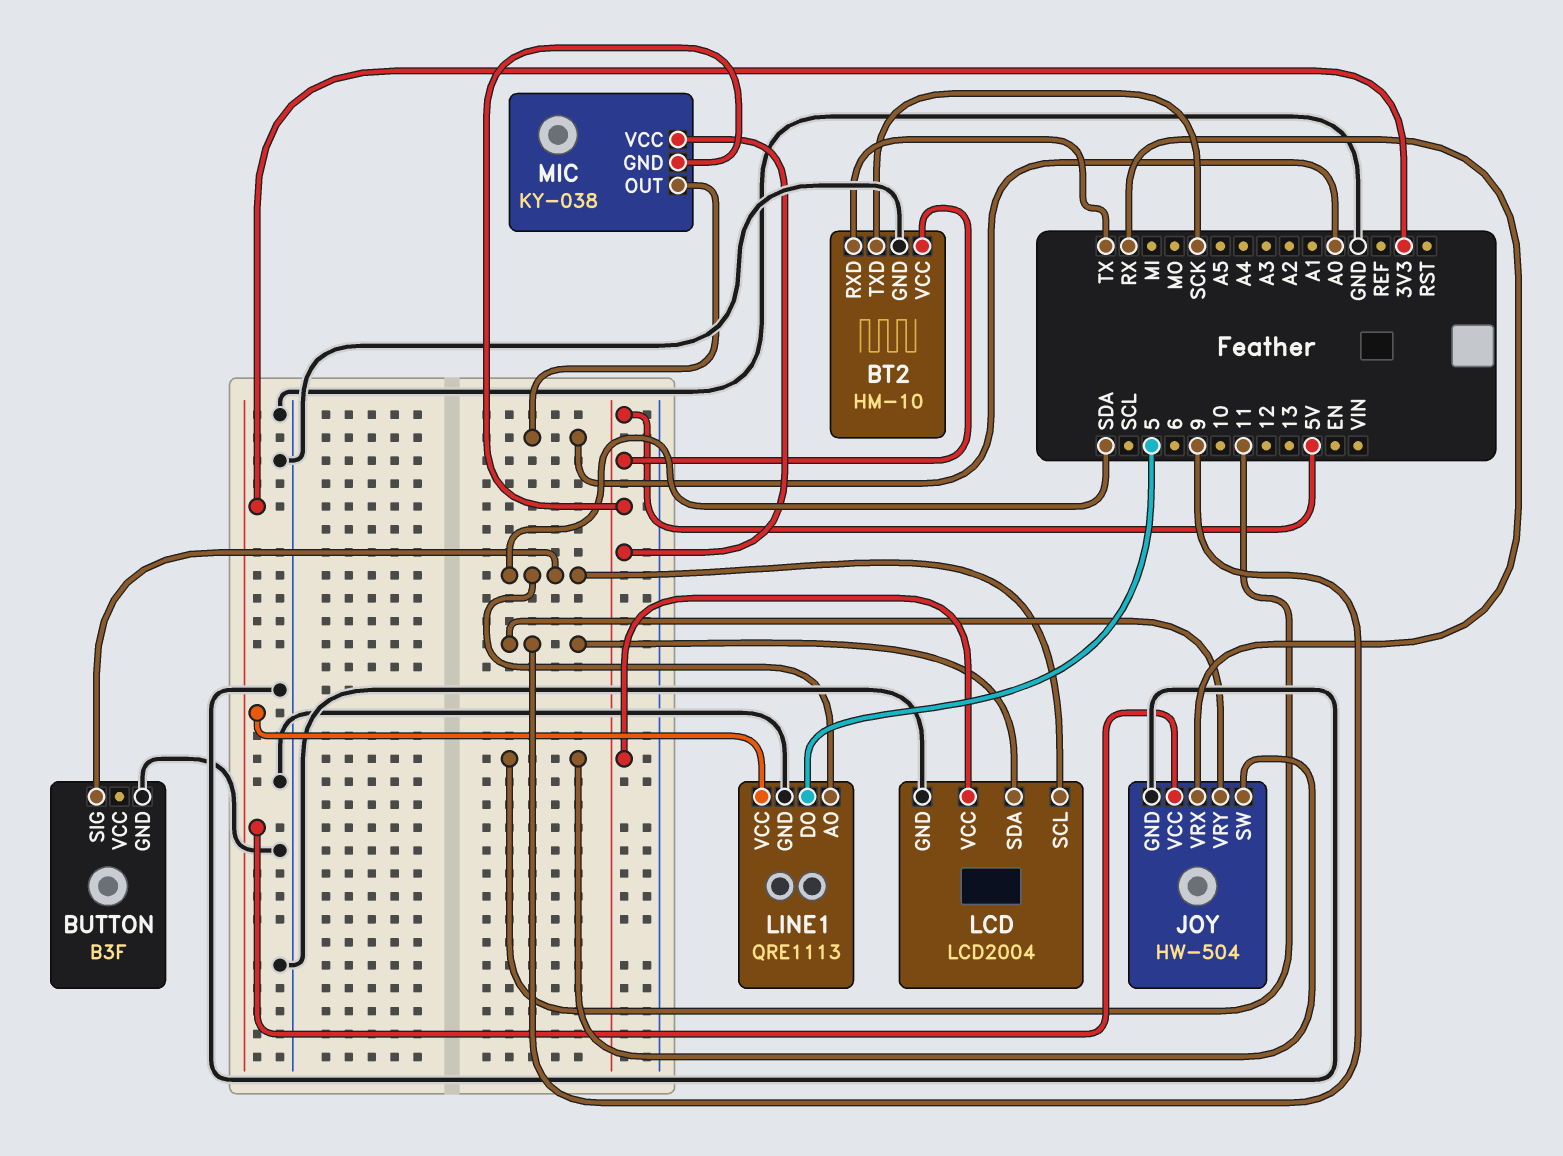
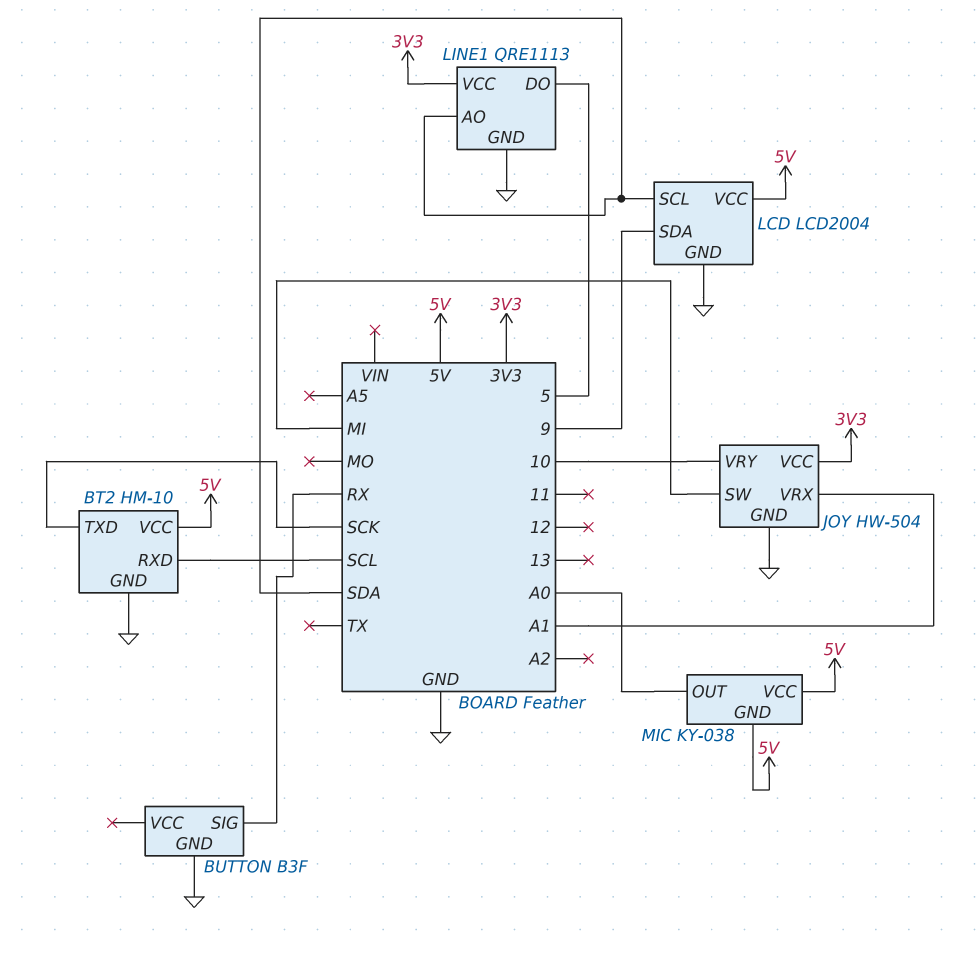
BT2 pin RXD: TX -> SCL
BUTTON pin SIG: SDA -> RX
JOY pin SW: 11 -> MI
JOY pin VRX: RX -> A1
JOY pin VRY: 9 -> 10

